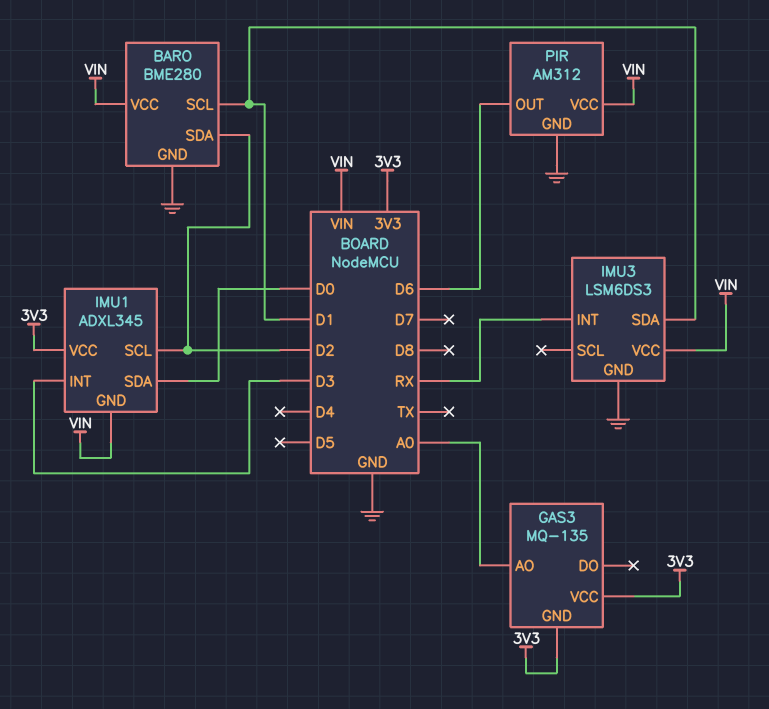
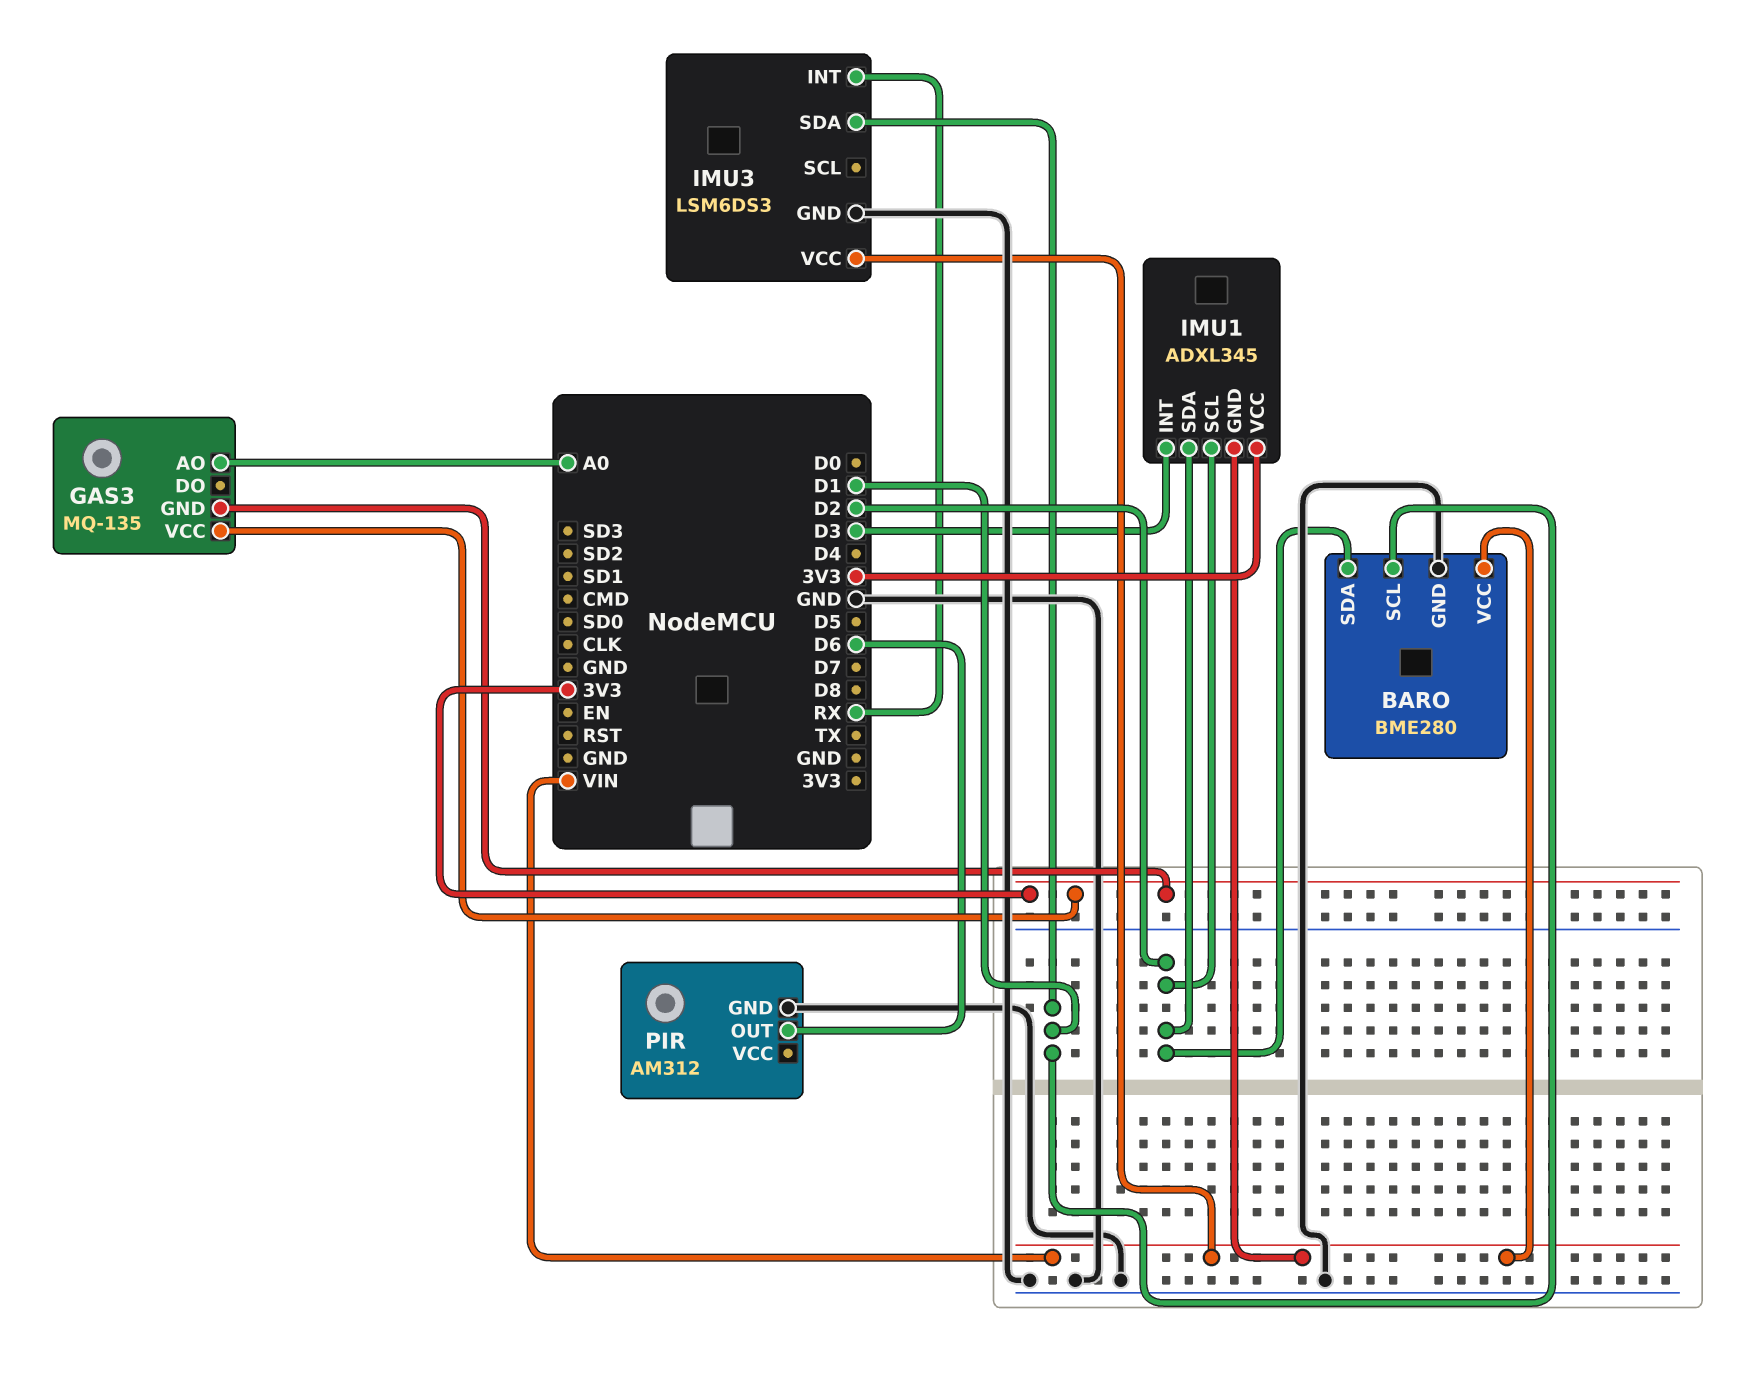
IMU1 pin SDA: D0 -> D2
PIR pin VCC: VIN -> none

